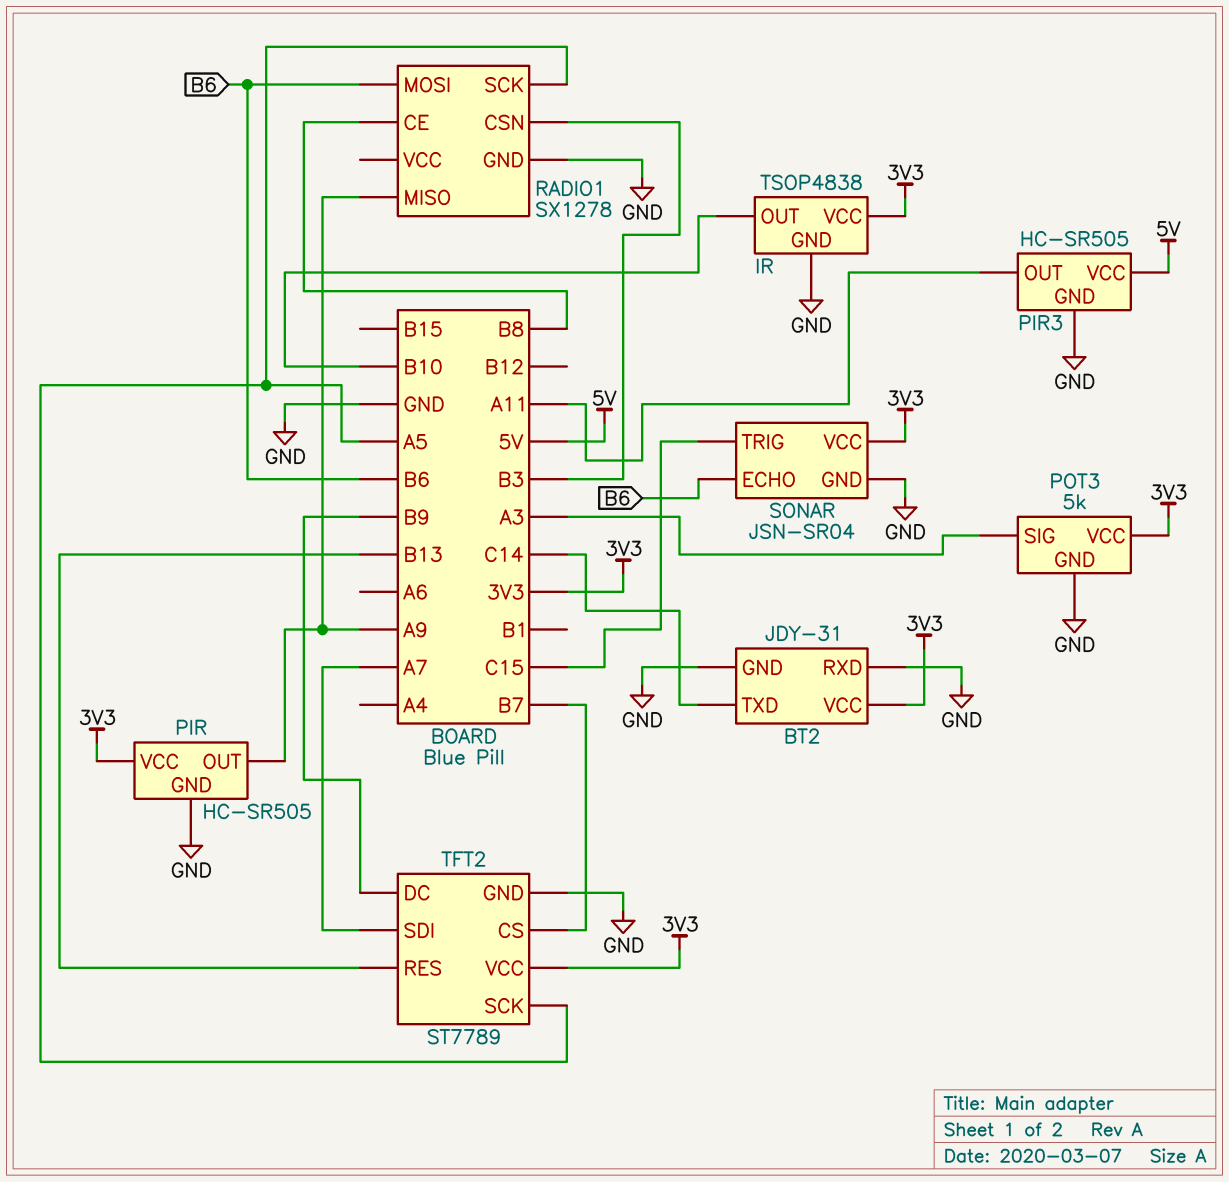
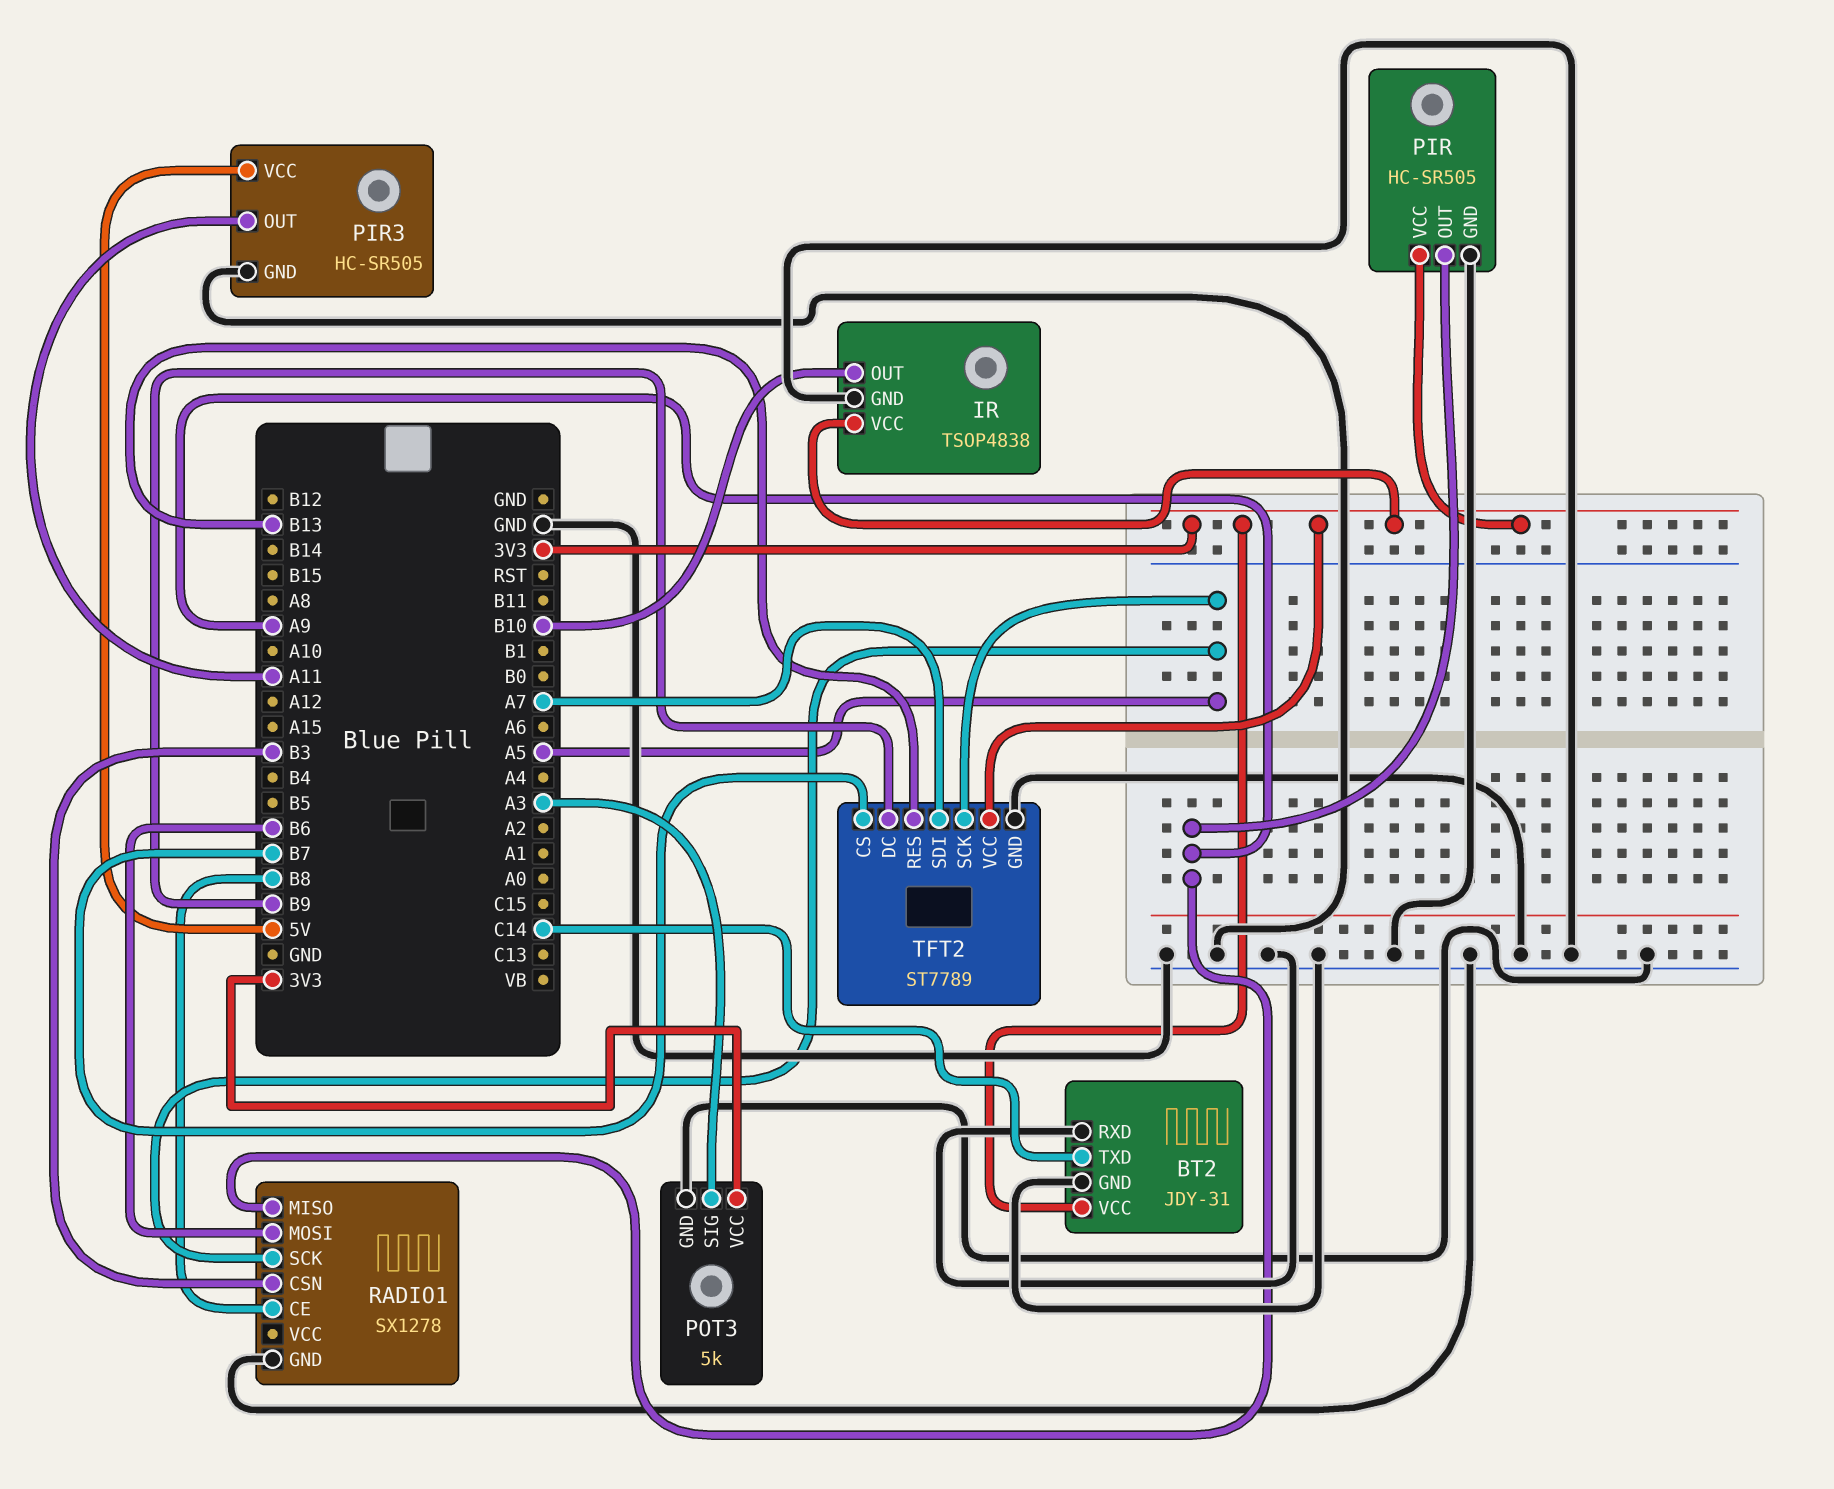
SONAR: JSN-SR04 -> none
SONAR pin ECHO: B6 -> none
SONAR pin GND: GND -> none
SONAR pin TRIG: C15 -> none
SONAR pin VCC: 3V3 -> none

